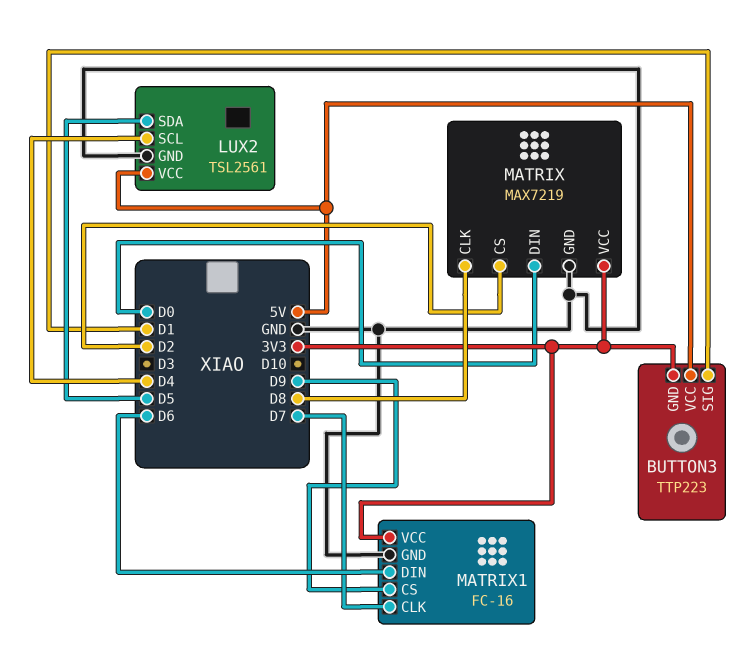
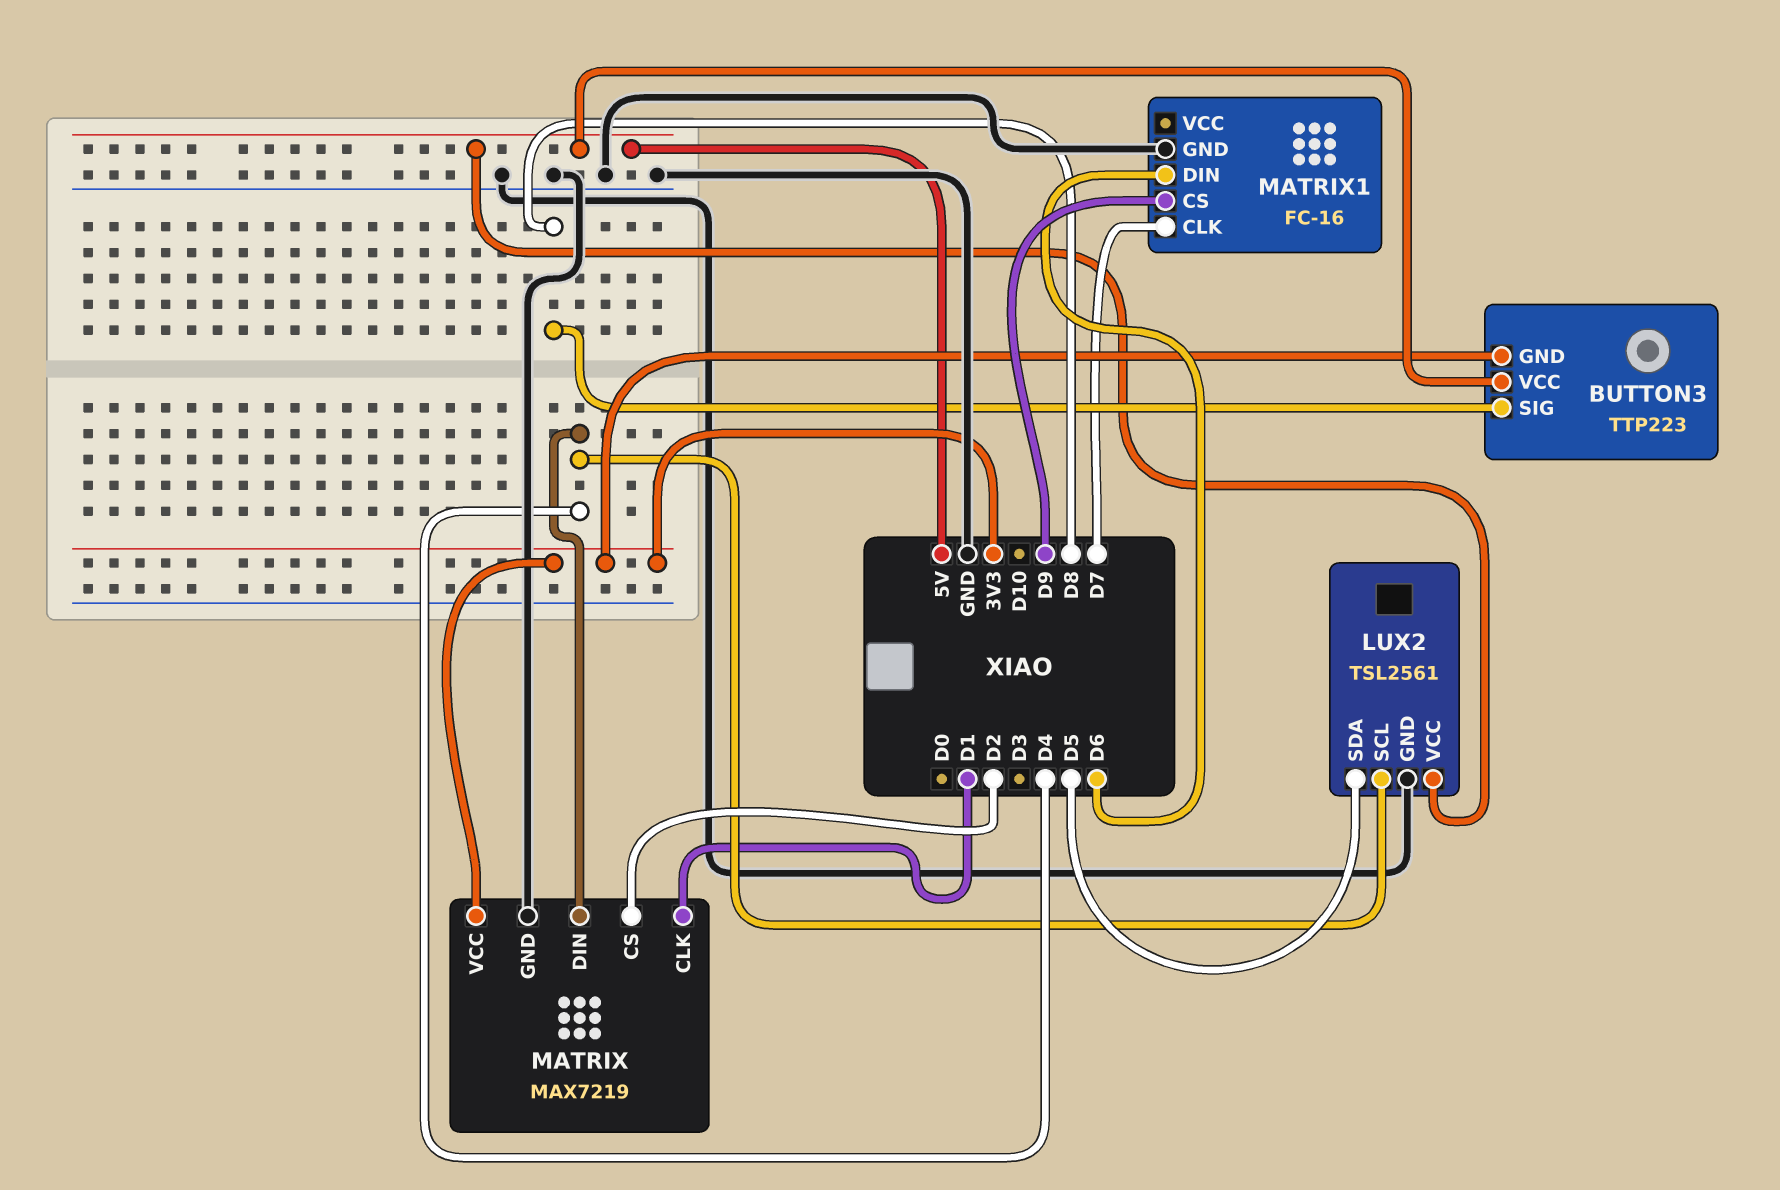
BUTTON3 pin SIG: D1 -> D8
MATRIX pin CLK: D8 -> D1
MATRIX pin DIN: D0 -> D4
MATRIX1 pin VCC: 3V3 -> none

